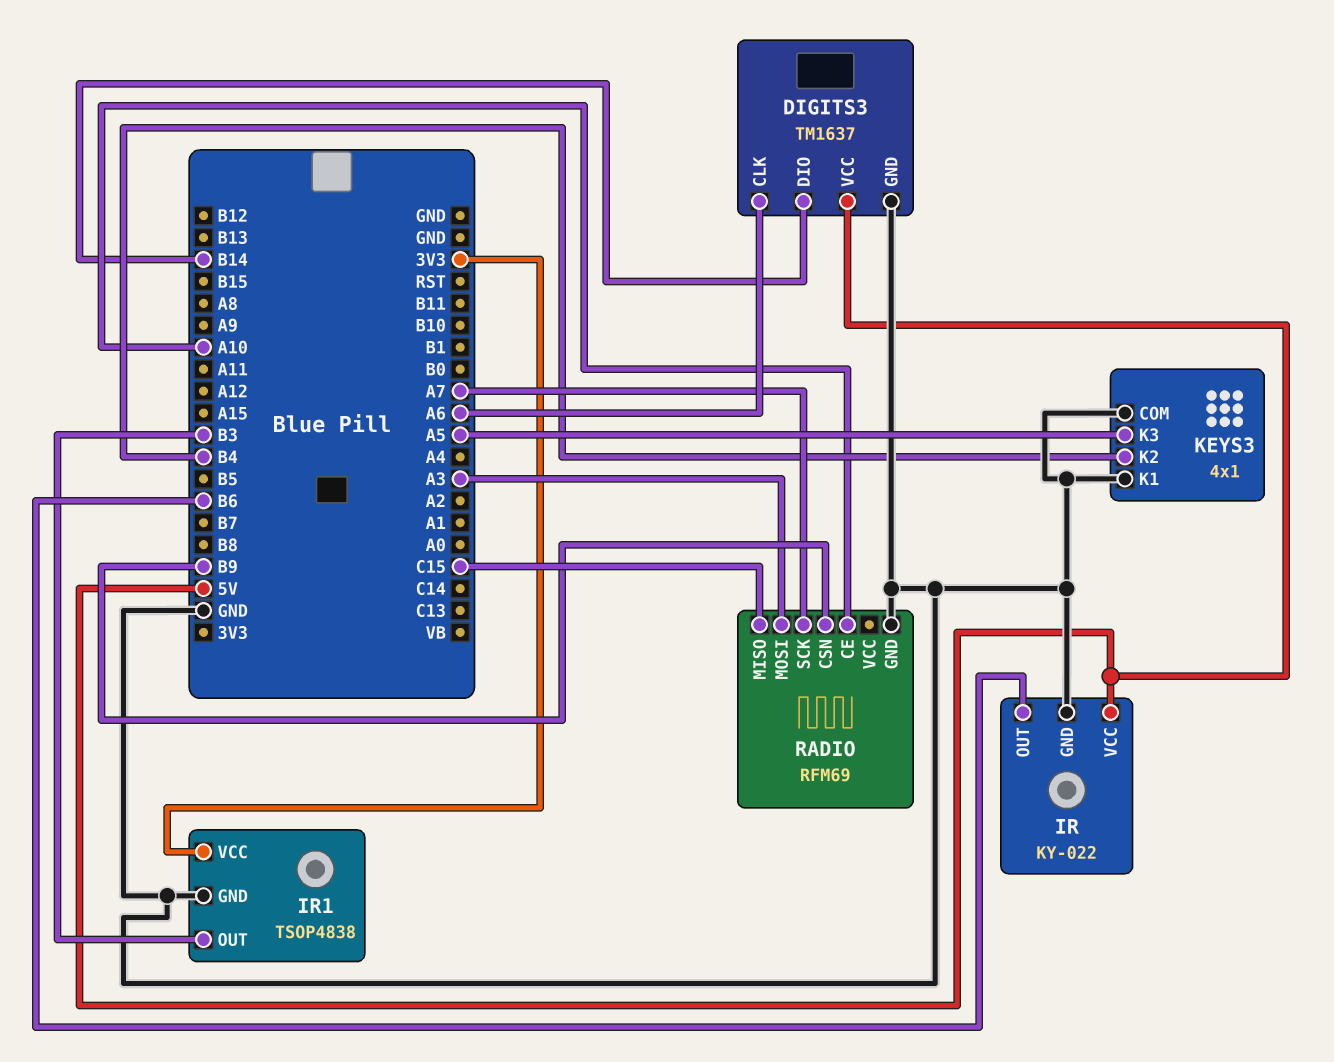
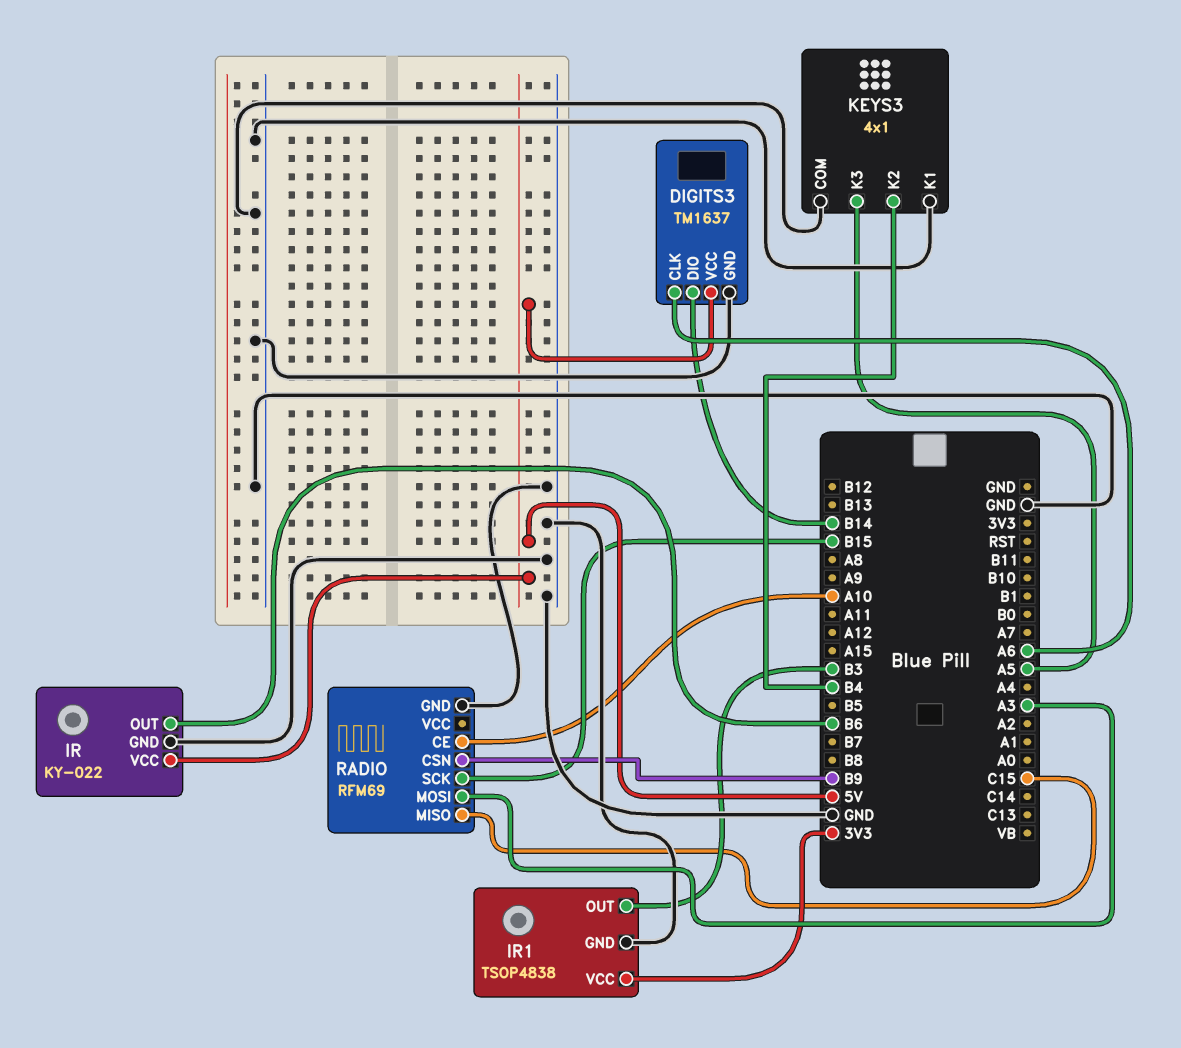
RADIO pin SCK: A7 -> B15

